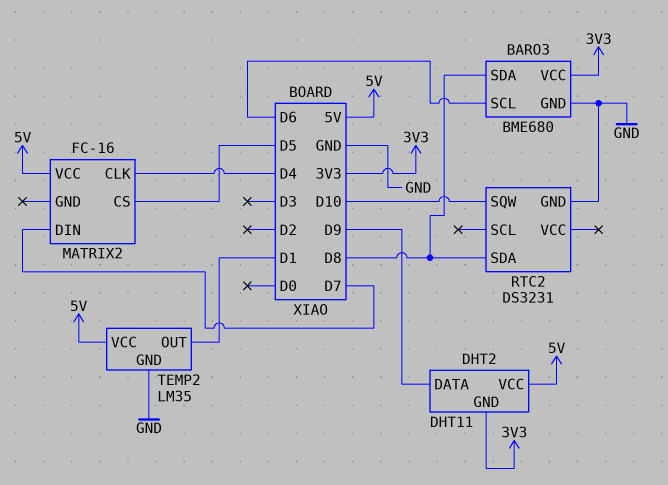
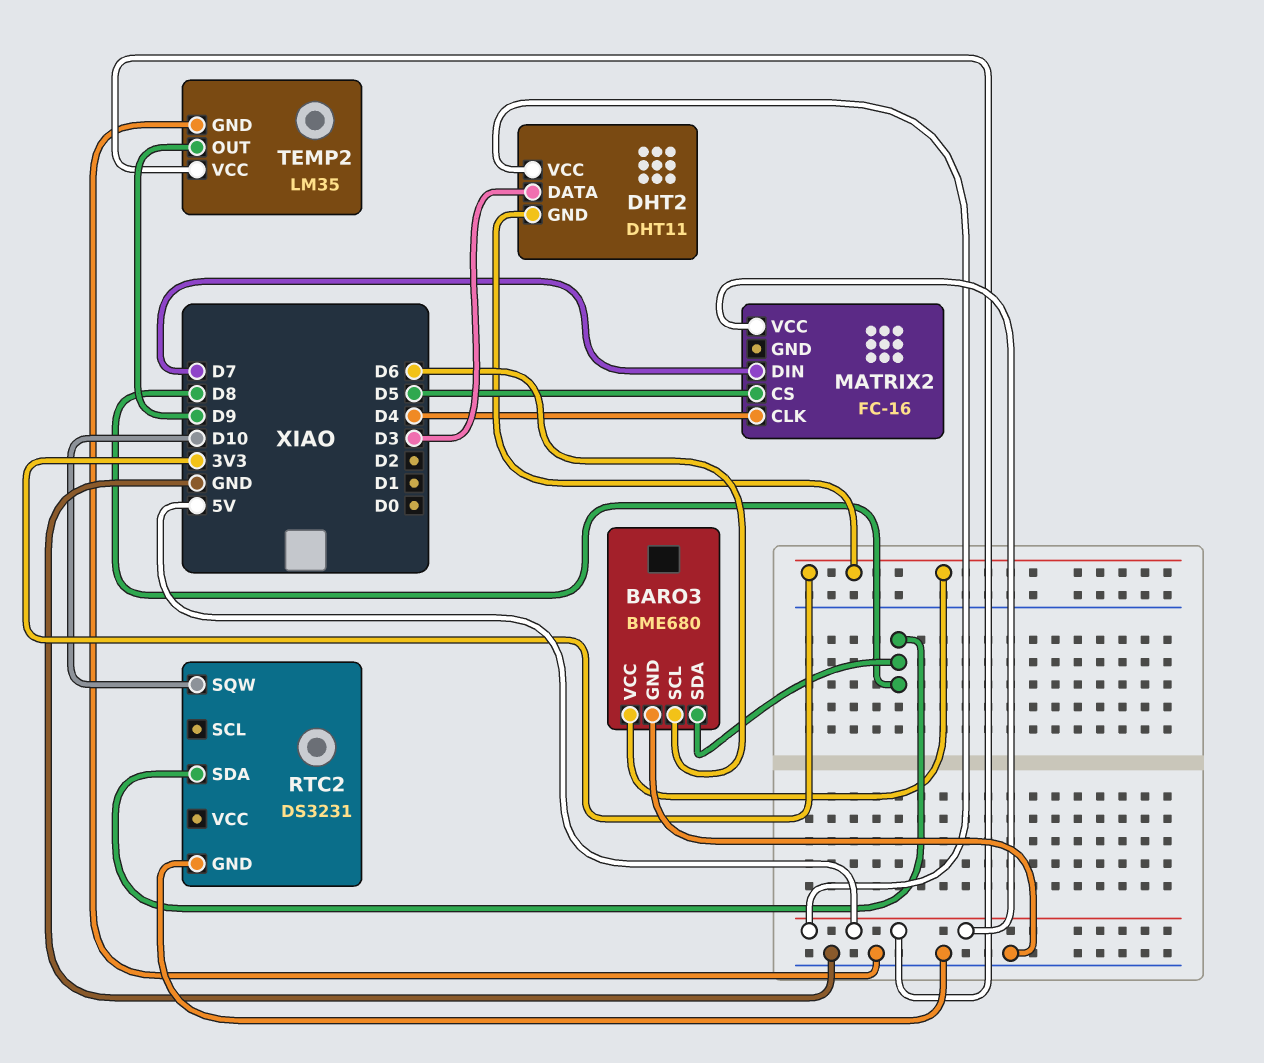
DHT2 pin DATA: D9 -> D3
TEMP2 pin OUT: D1 -> D9

